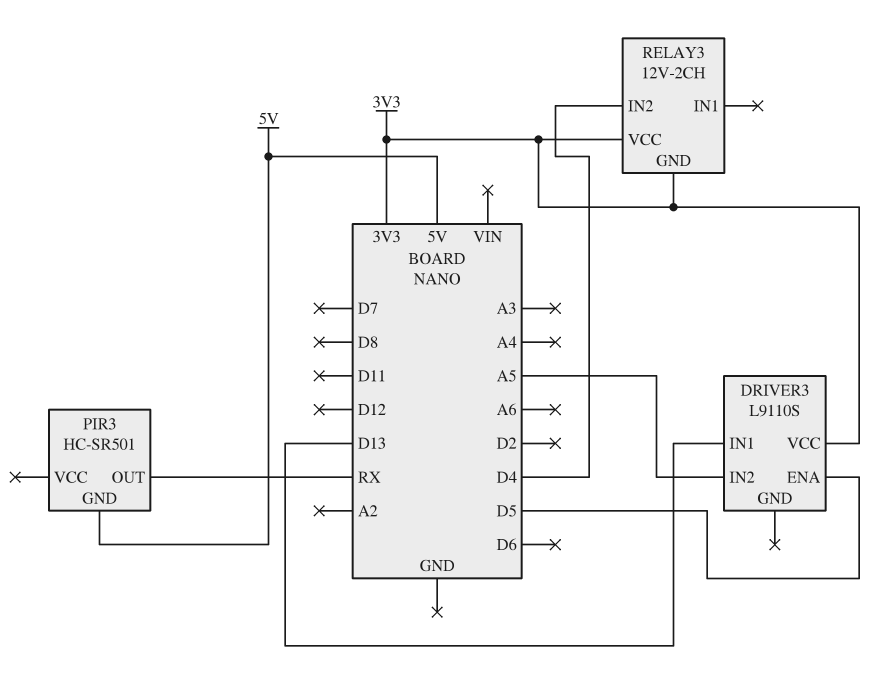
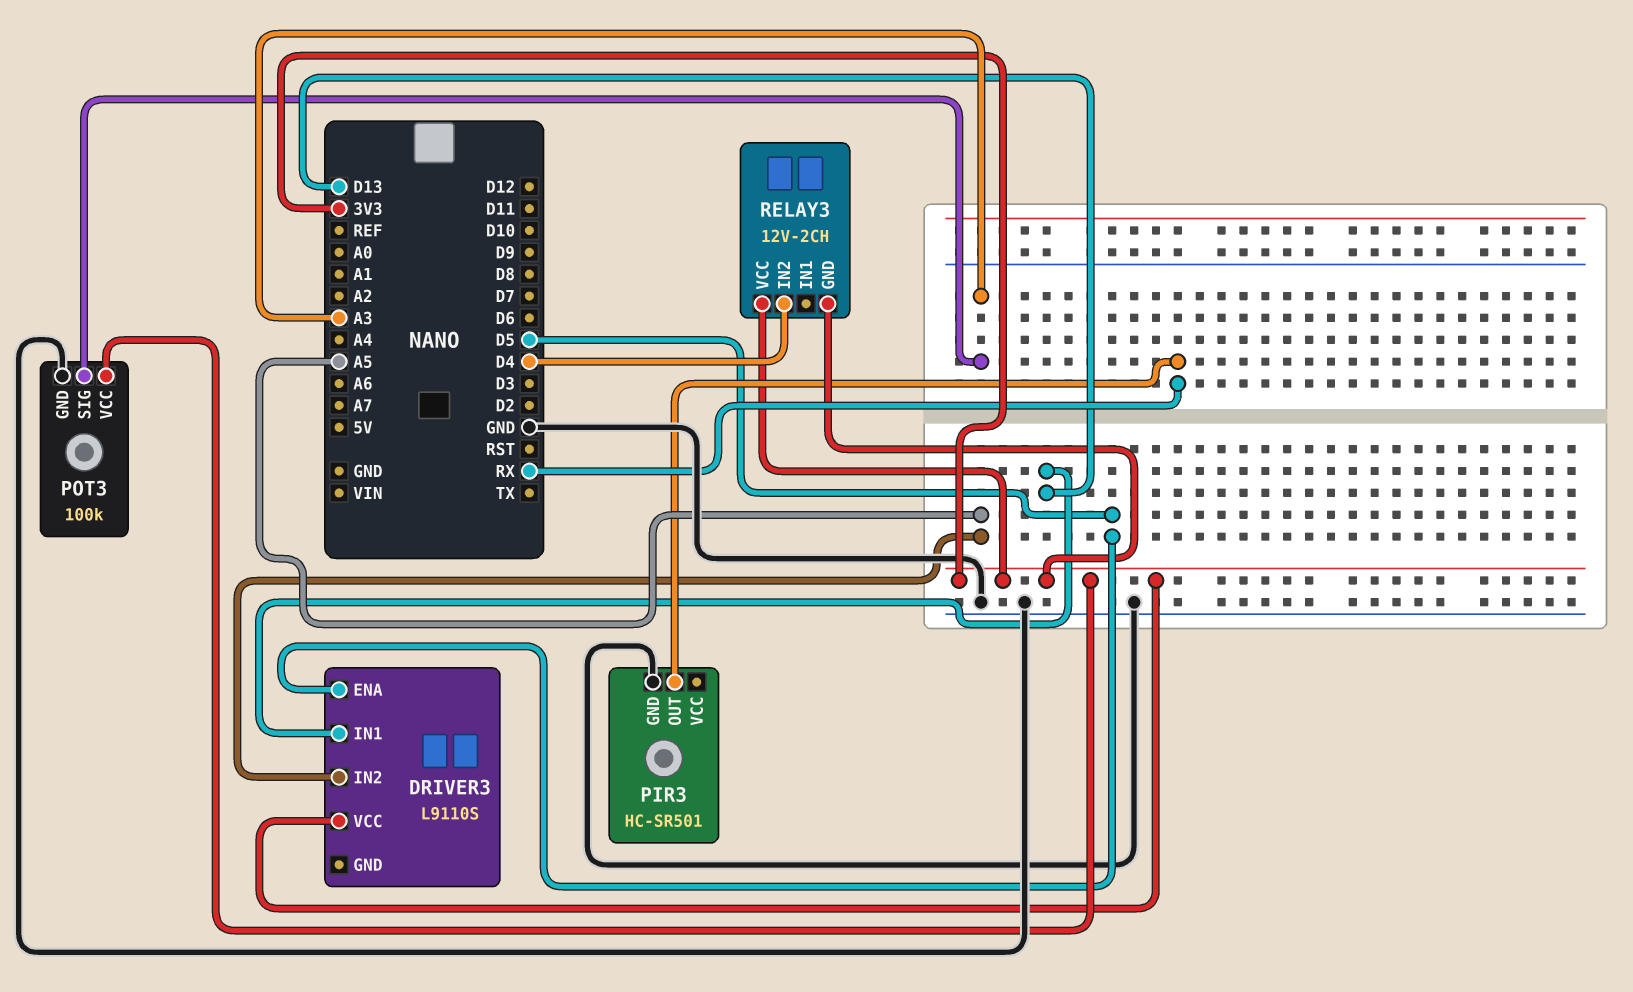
PIR3 pin GND: 5V -> GND
POT3: none -> 100k
POT3 pin GND: none -> GND
POT3 pin SIG: none -> A3
POT3 pin VCC: none -> 3V3

